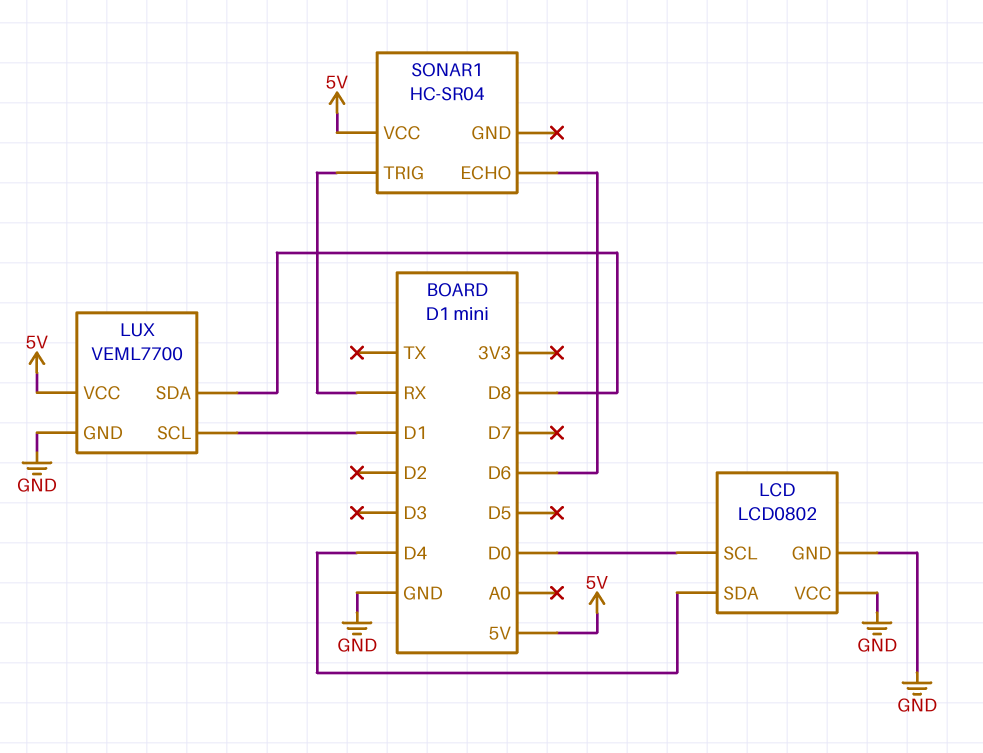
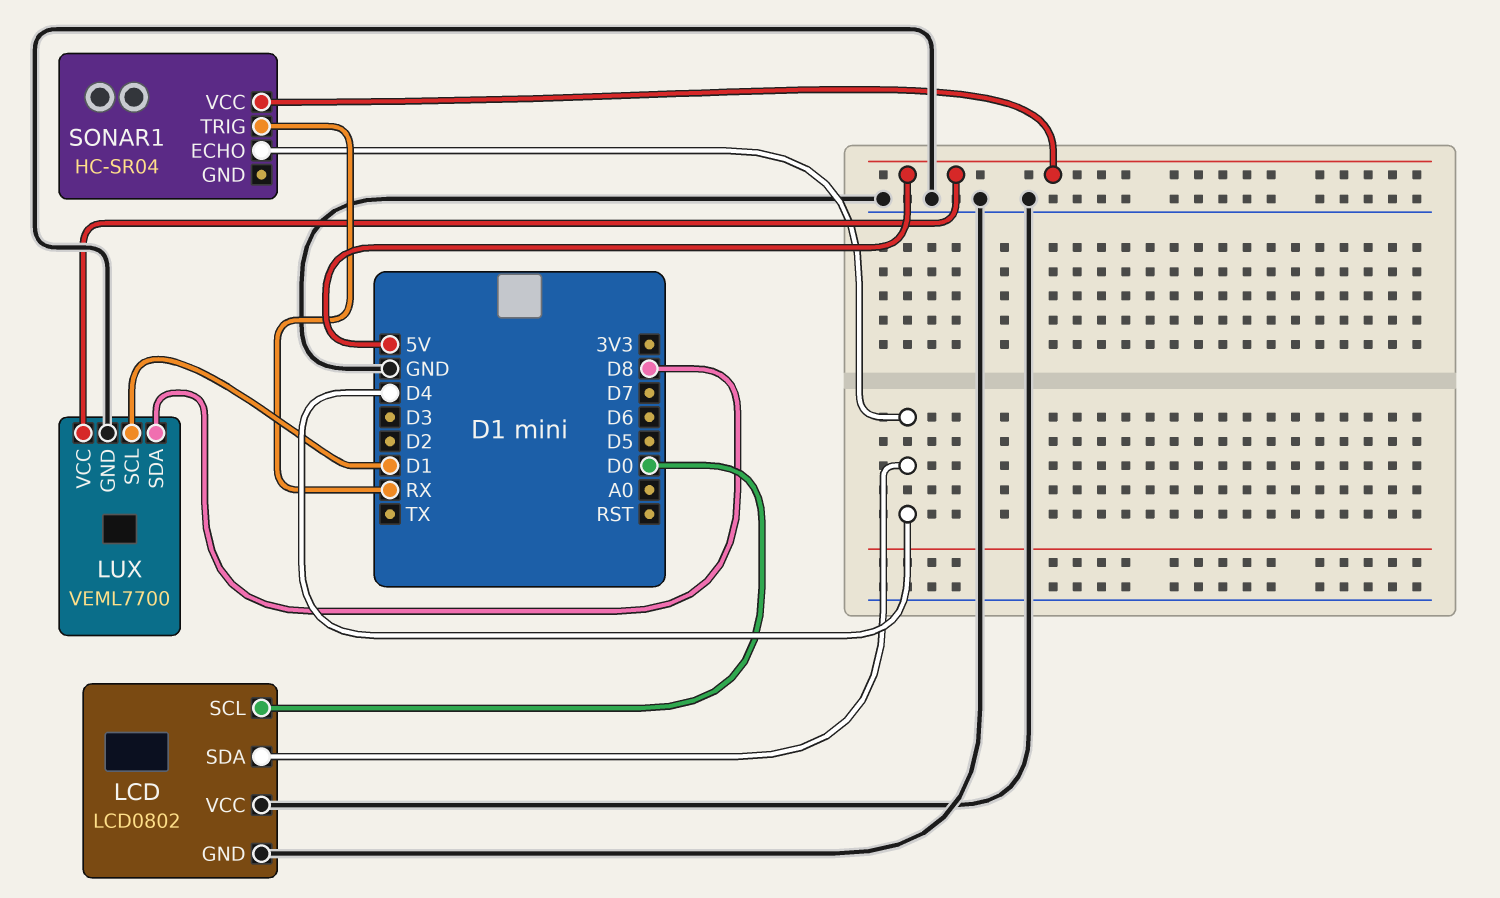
SONAR1 pin ECHO: D6 -> D4

